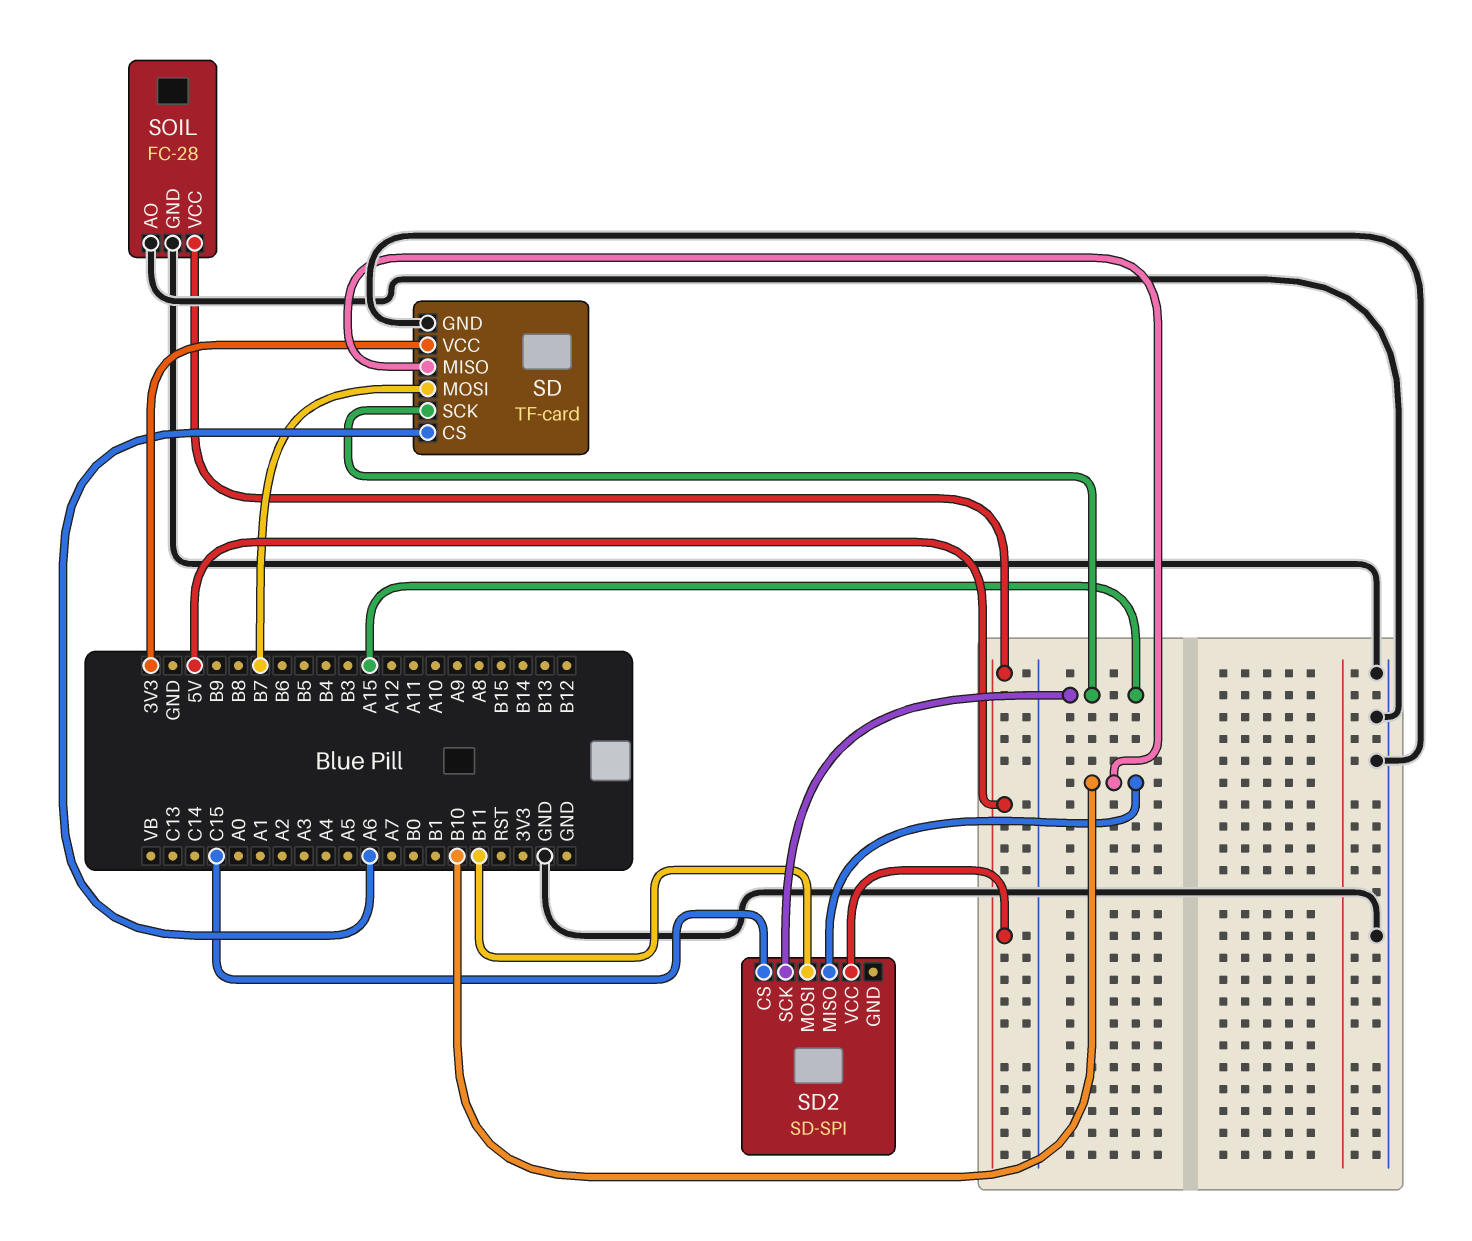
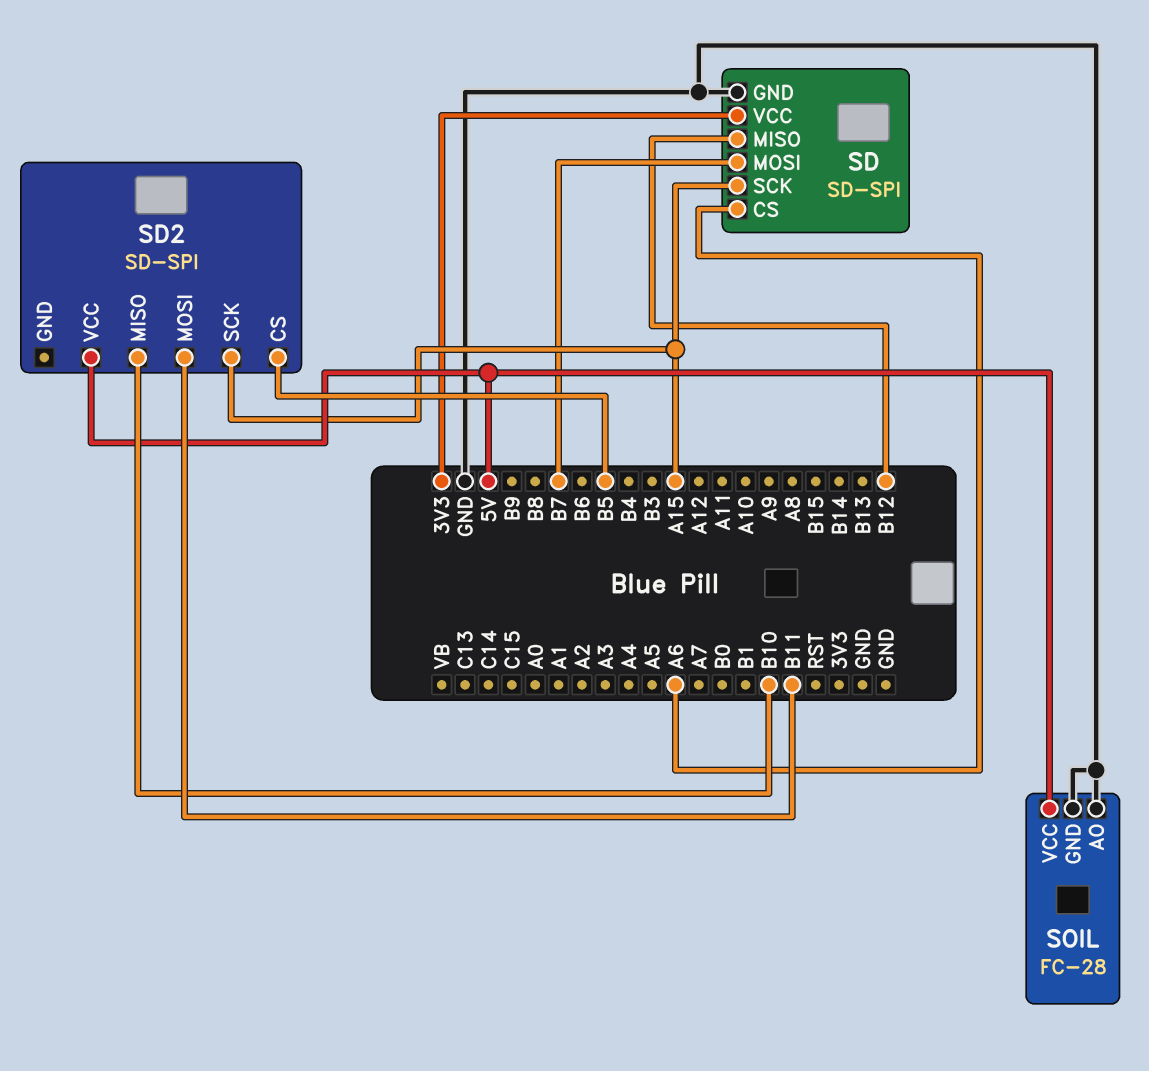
SD: TF-card -> SD-SPI
SD pin MISO: B10 -> B12
SD2 pin CS: C15 -> B5

